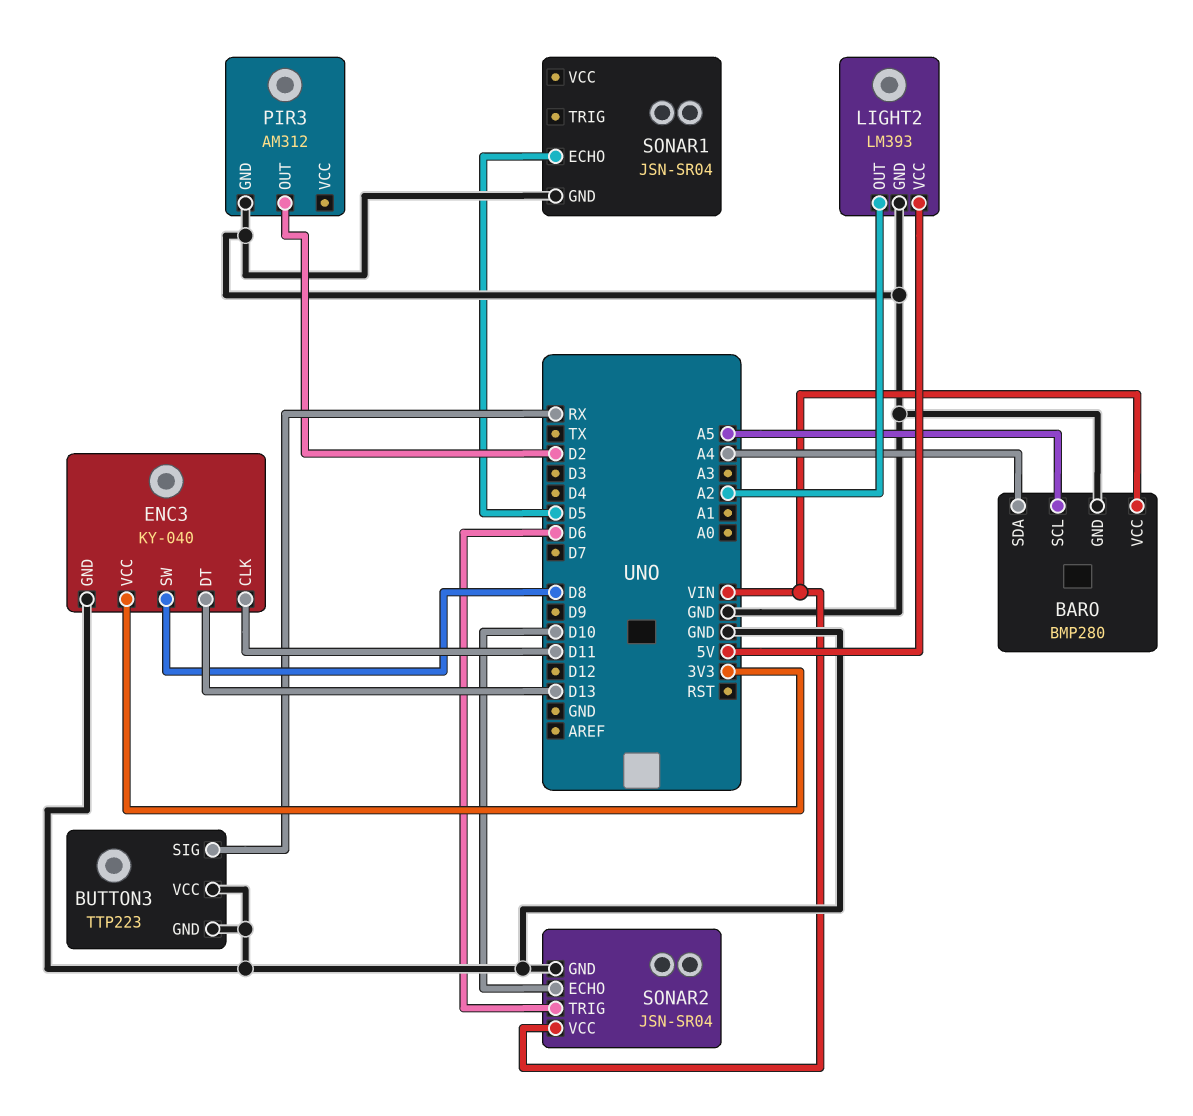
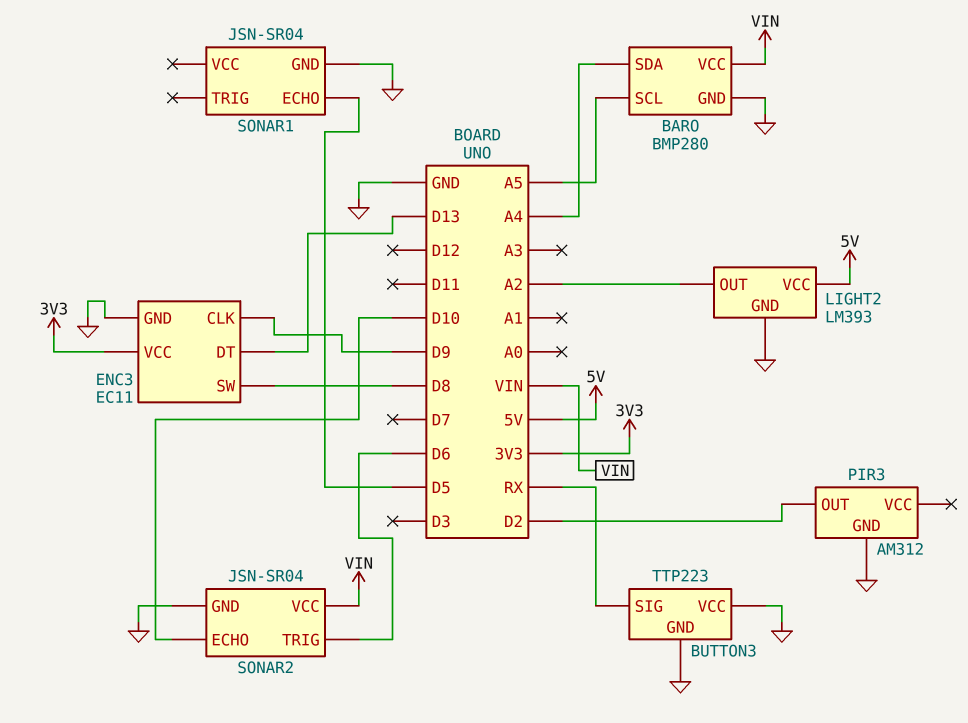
ENC3: KY-040 -> EC11
ENC3 pin CLK: D11 -> D9

